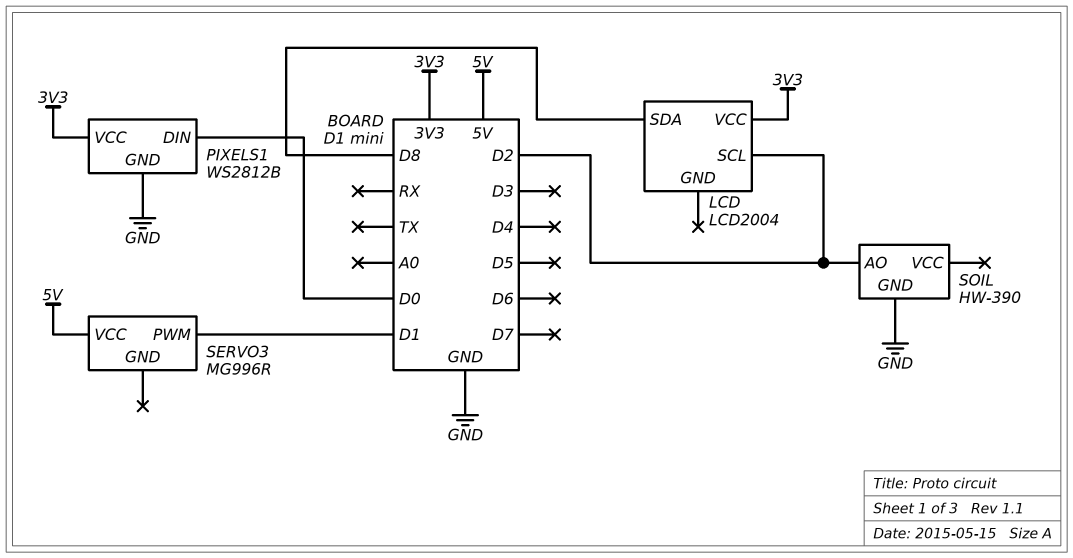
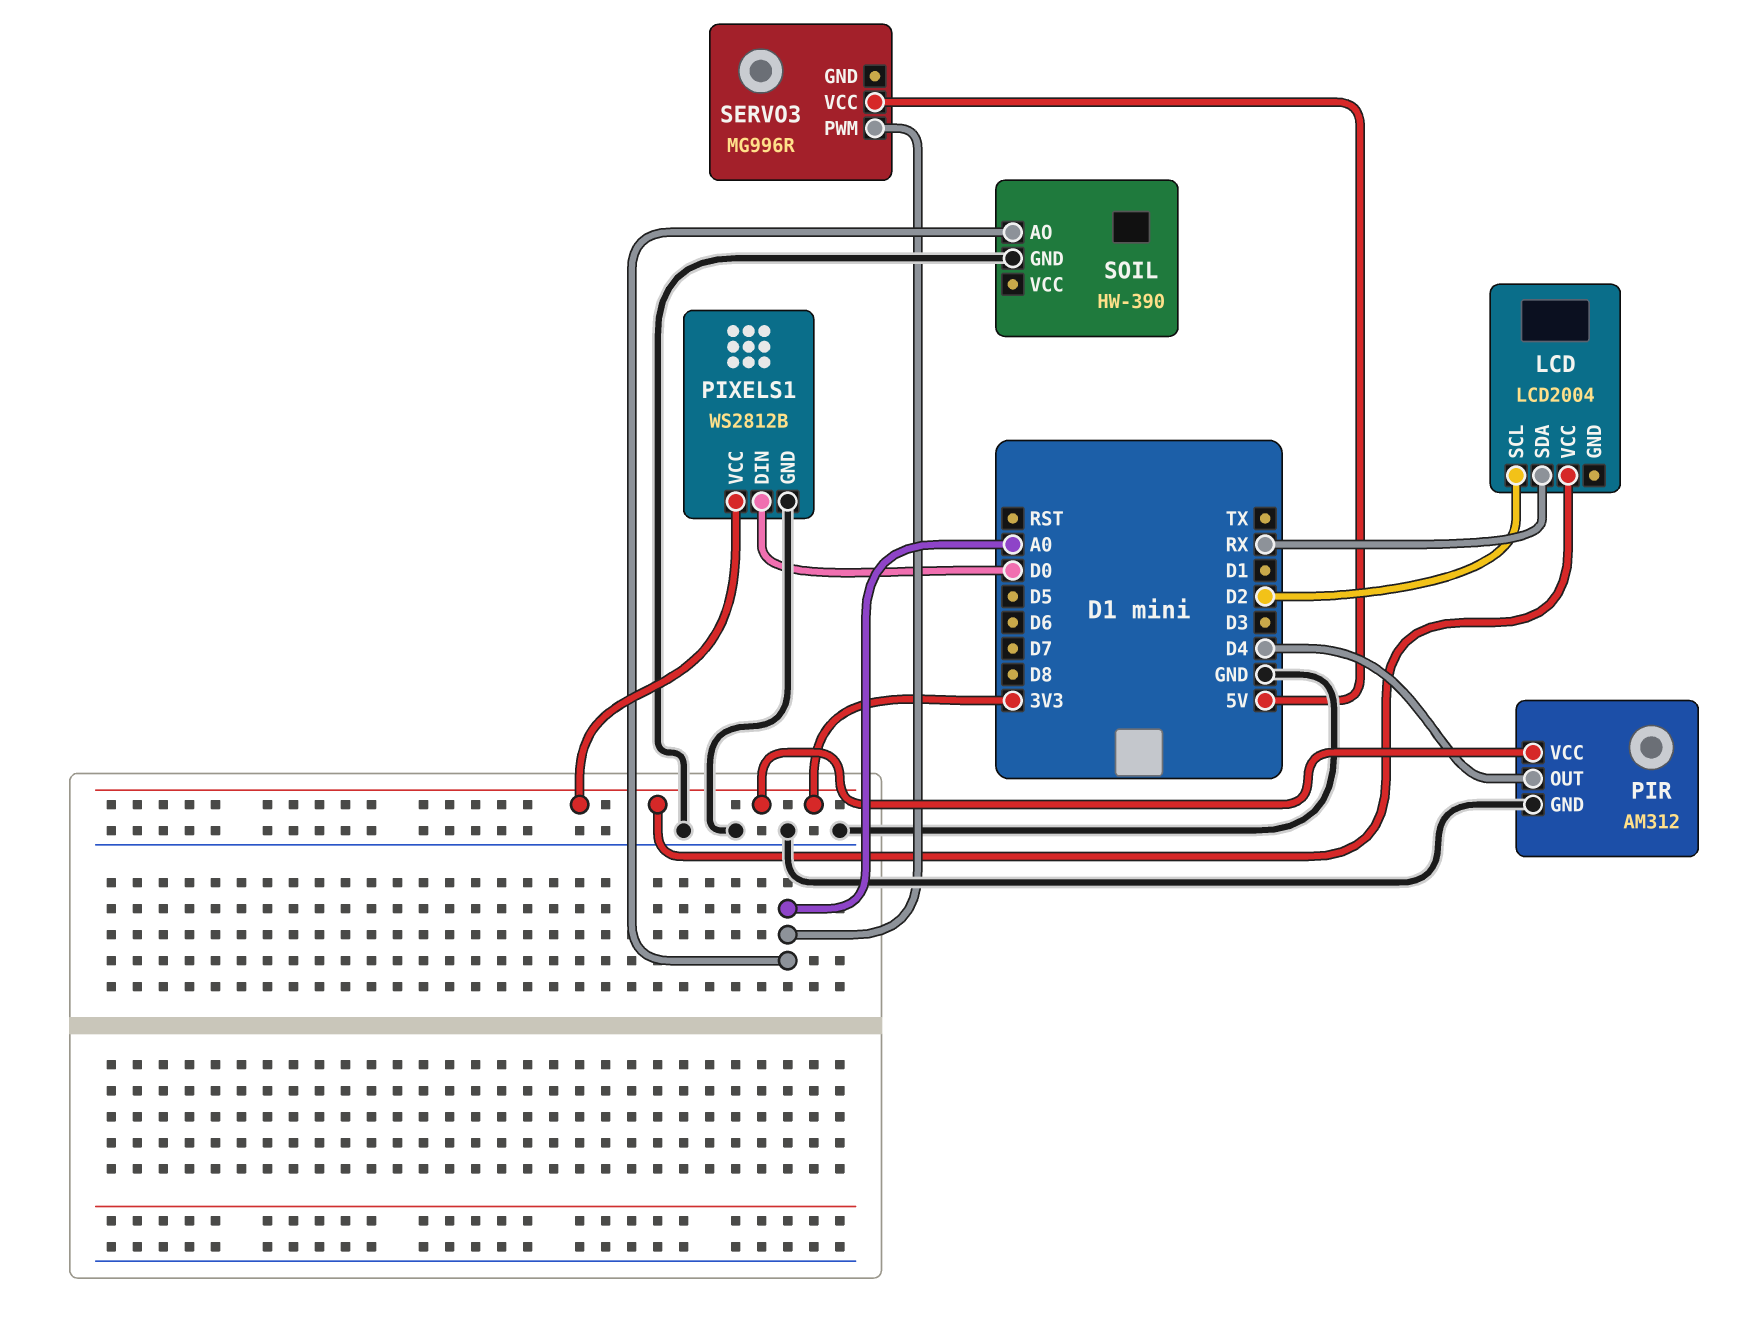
LCD pin SDA: D8 -> RX
PIR: none -> AM312
PIR pin GND: none -> GND
PIR pin OUT: none -> D4
PIR pin VCC: none -> 3V3
SERVO3 pin PWM: D1 -> A0
SOIL pin AO: D2 -> A0

